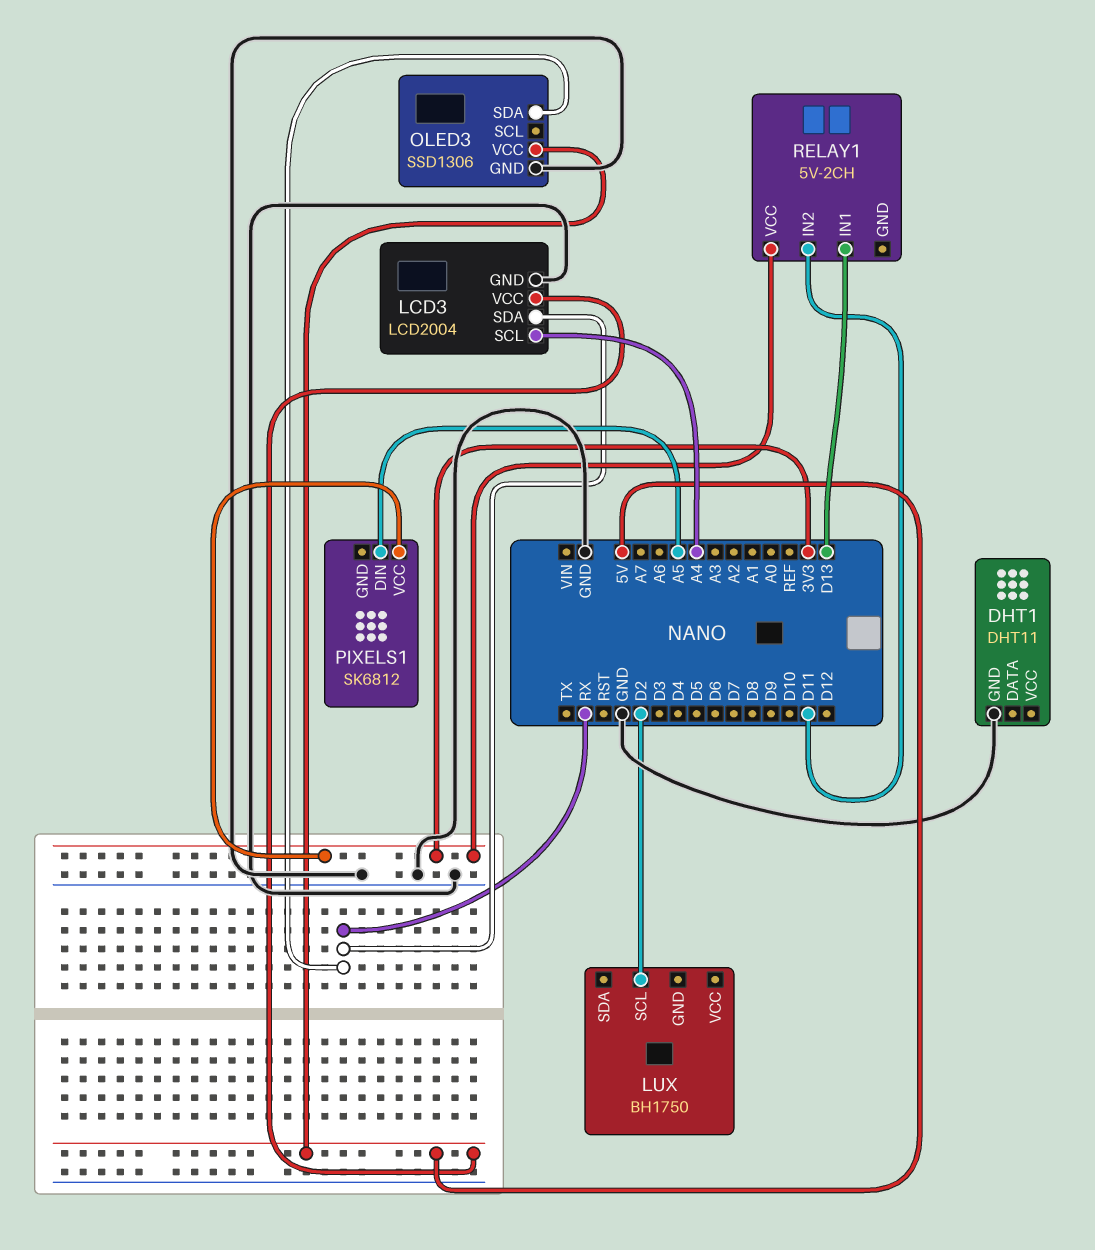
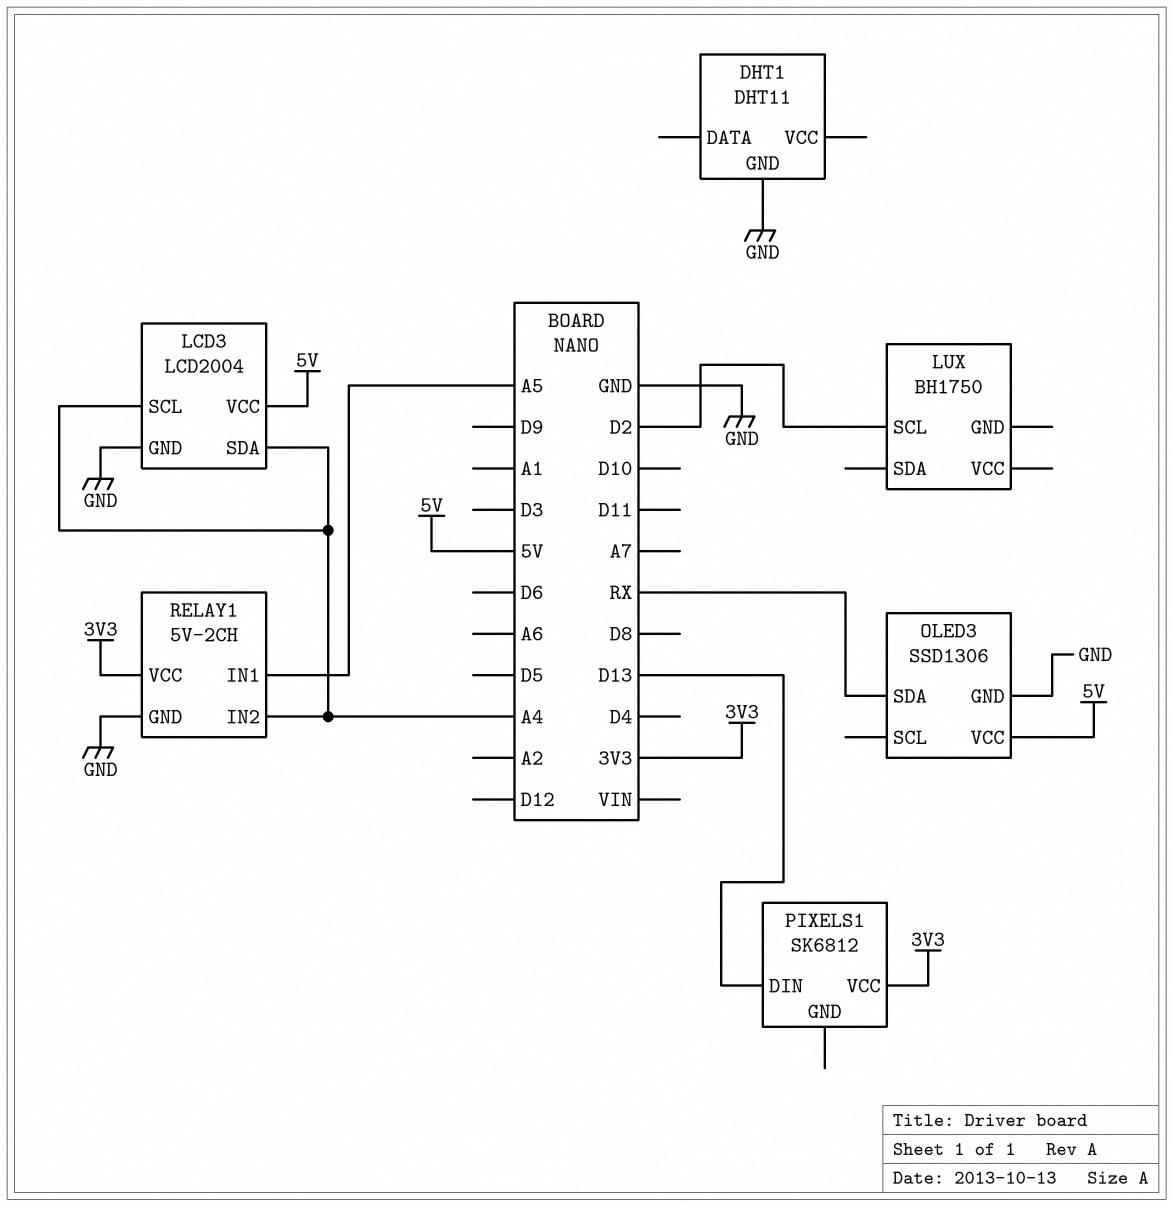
LCD3 pin SDA: RX -> A4
PIXELS1 pin DIN: A5 -> D13
RELAY1 pin GND: none -> GND
RELAY1 pin IN1: D13 -> A5
RELAY1 pin IN2: D11 -> A4

